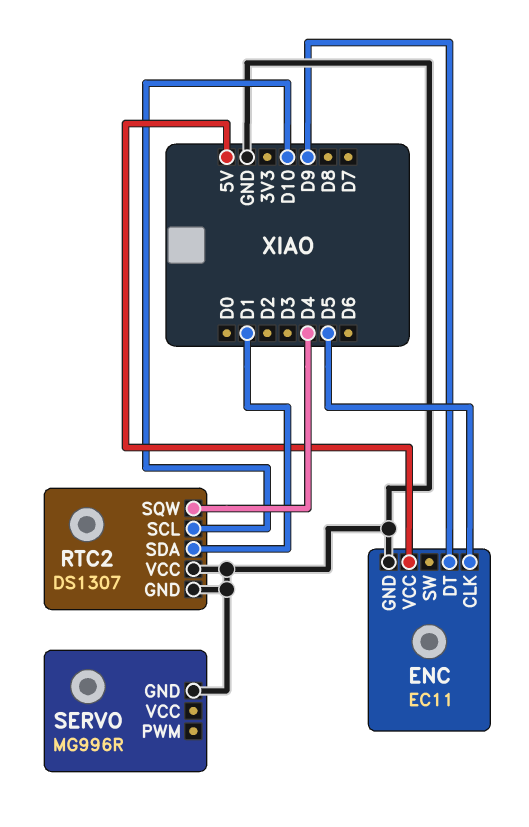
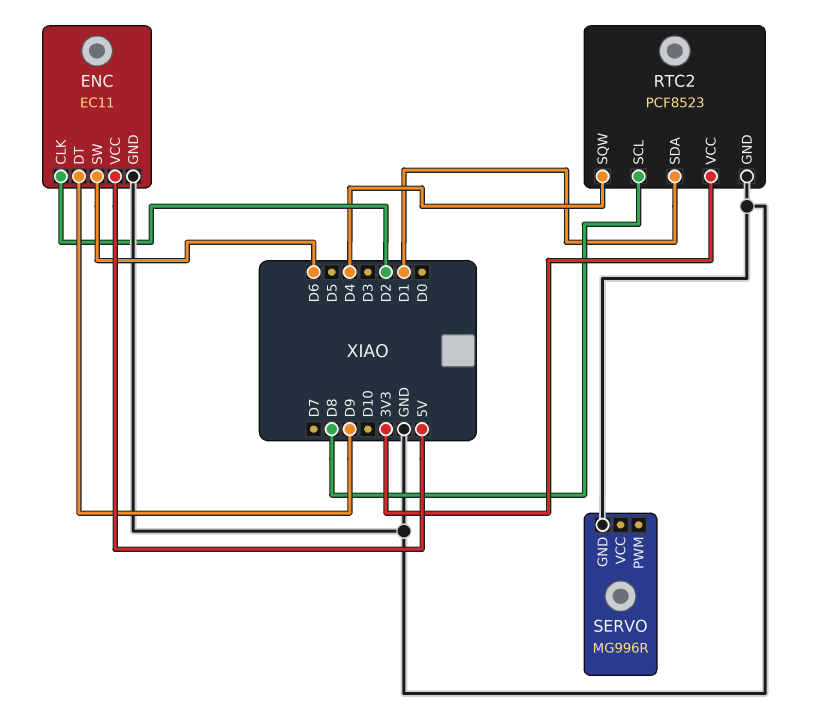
ENC pin CLK: D5 -> D2
ENC pin SW: none -> D6
RTC2: DS1307 -> PCF8523
RTC2 pin SCL: D10 -> D8
RTC2 pin VCC: GND -> 3V3

